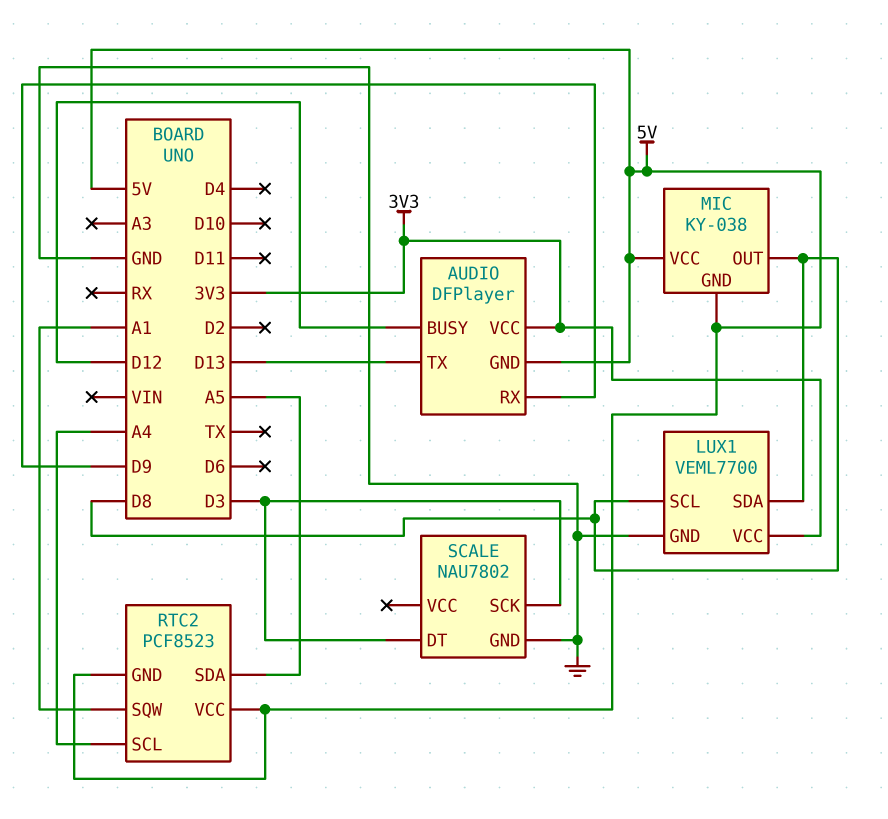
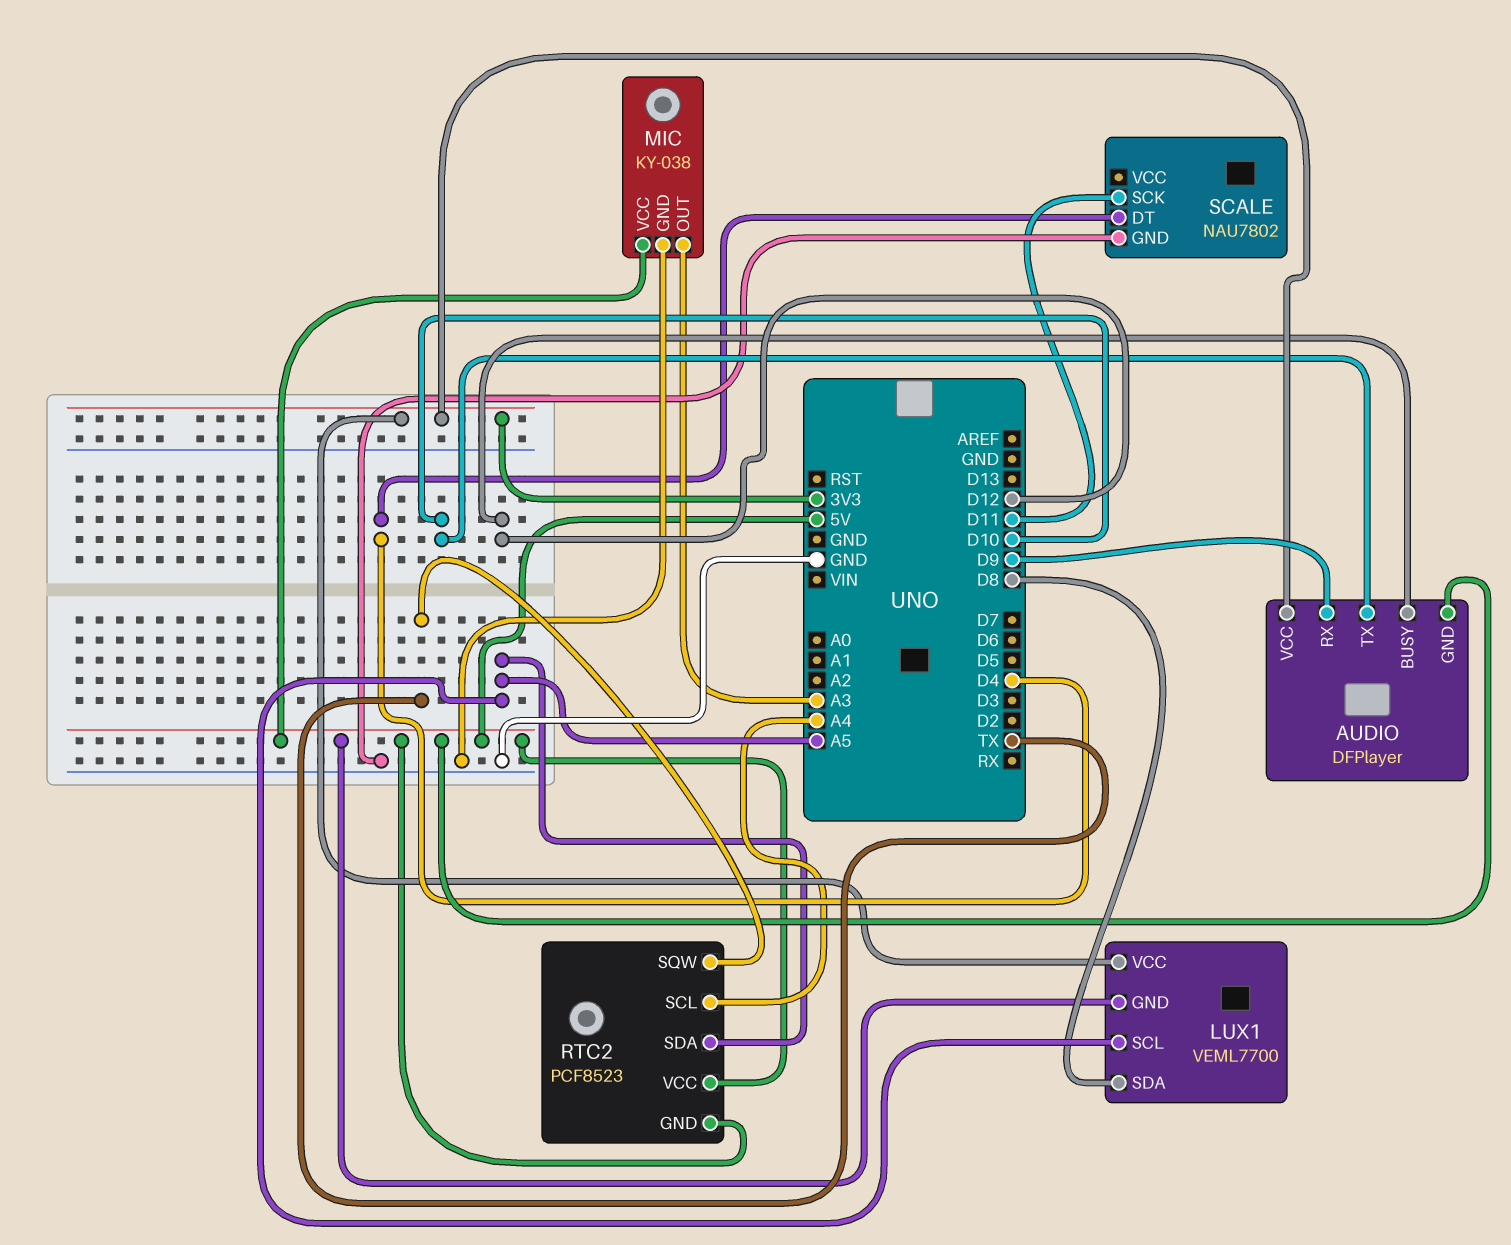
AUDIO pin TX: D13 -> D10
LUX1 pin GND: GND -> 5V
LUX1 pin SCL: D8 -> A5
MIC pin GND: 5V -> GND
MIC pin OUT: D8 -> A3
RTC2 pin SQW: A1 -> TX
SCALE pin DT: D3 -> D4
SCALE pin SCK: D3 -> D11

